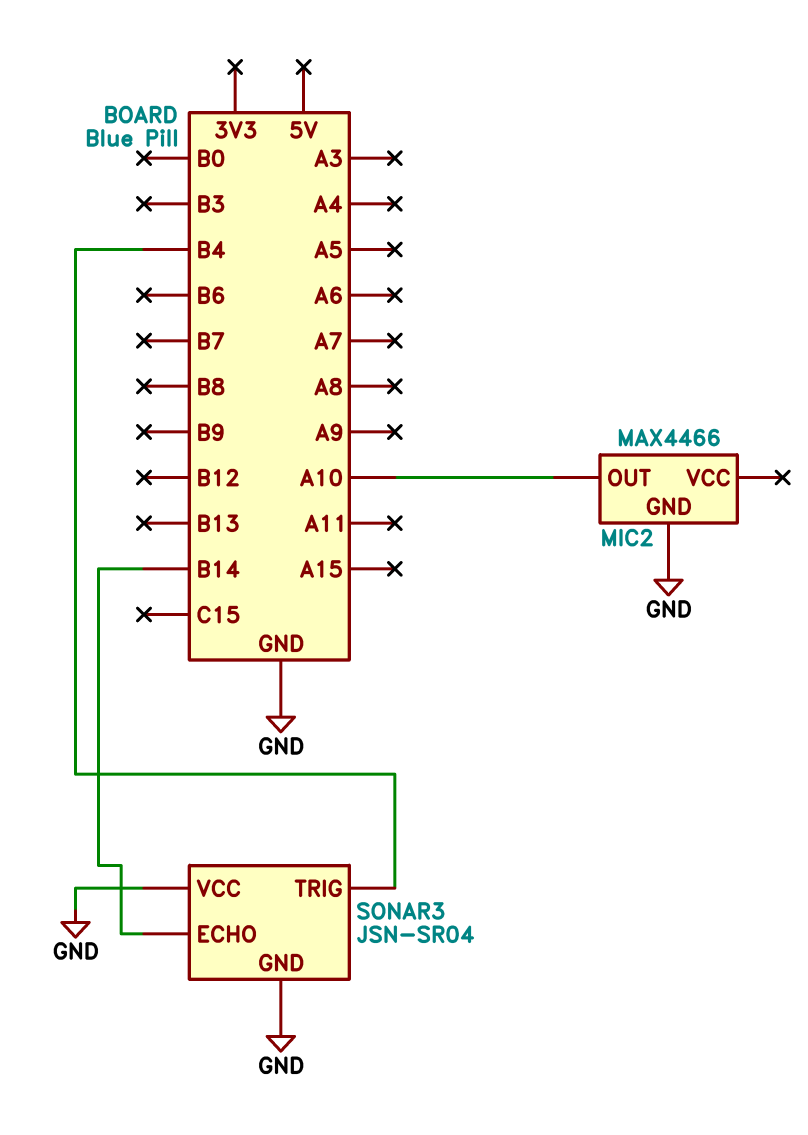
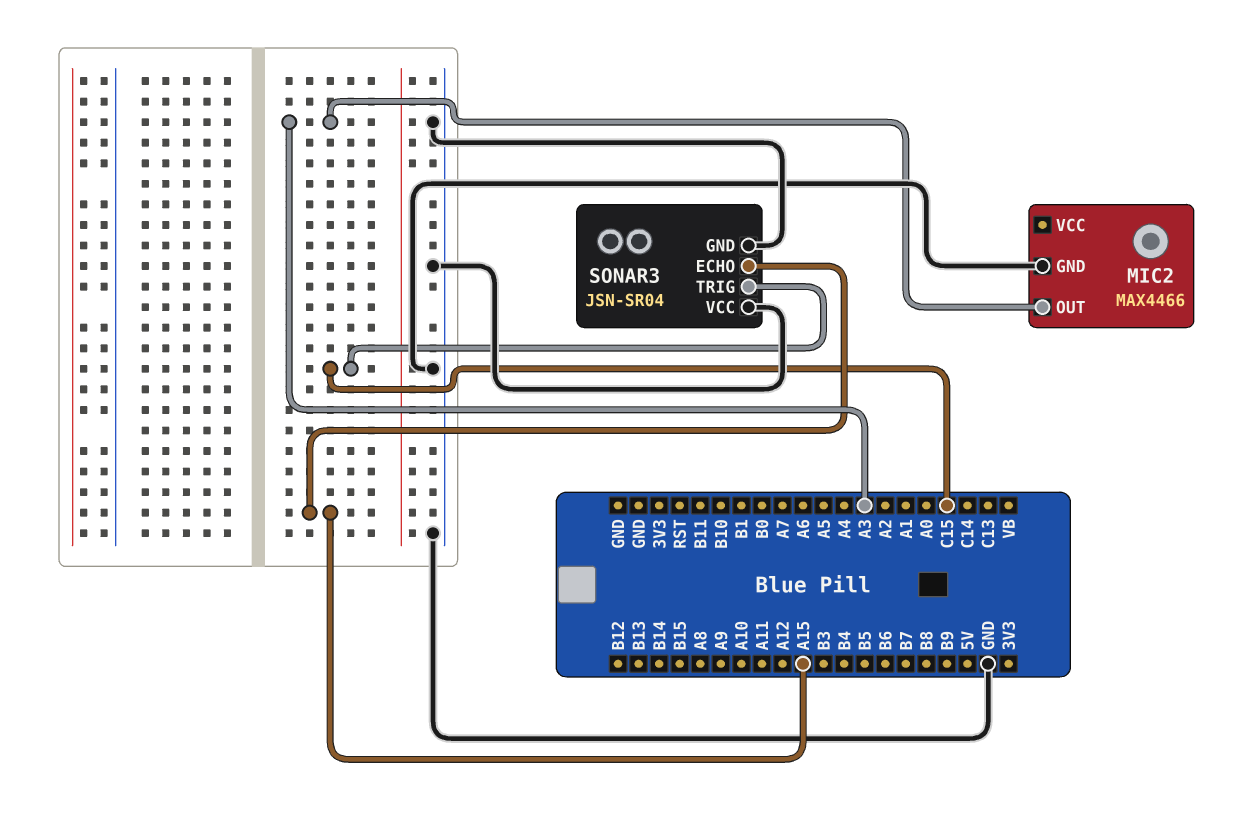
MIC2 pin OUT: A10 -> A3
SONAR3 pin ECHO: B14 -> A15
SONAR3 pin TRIG: B4 -> C15

